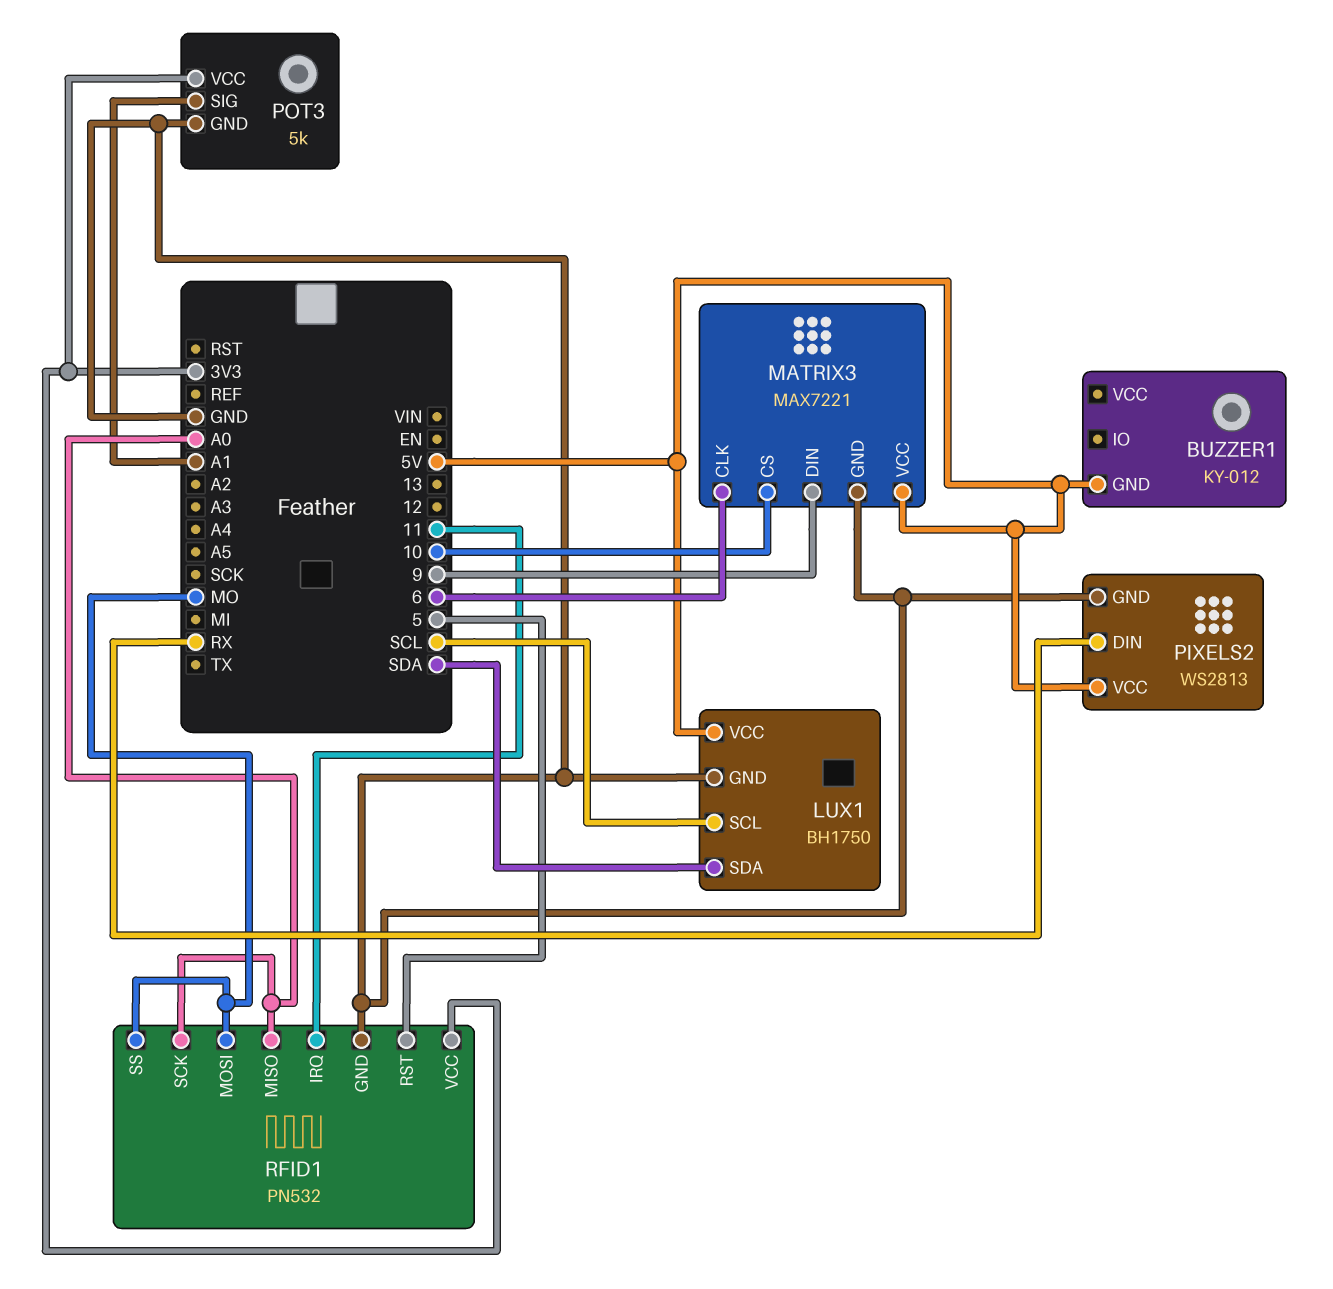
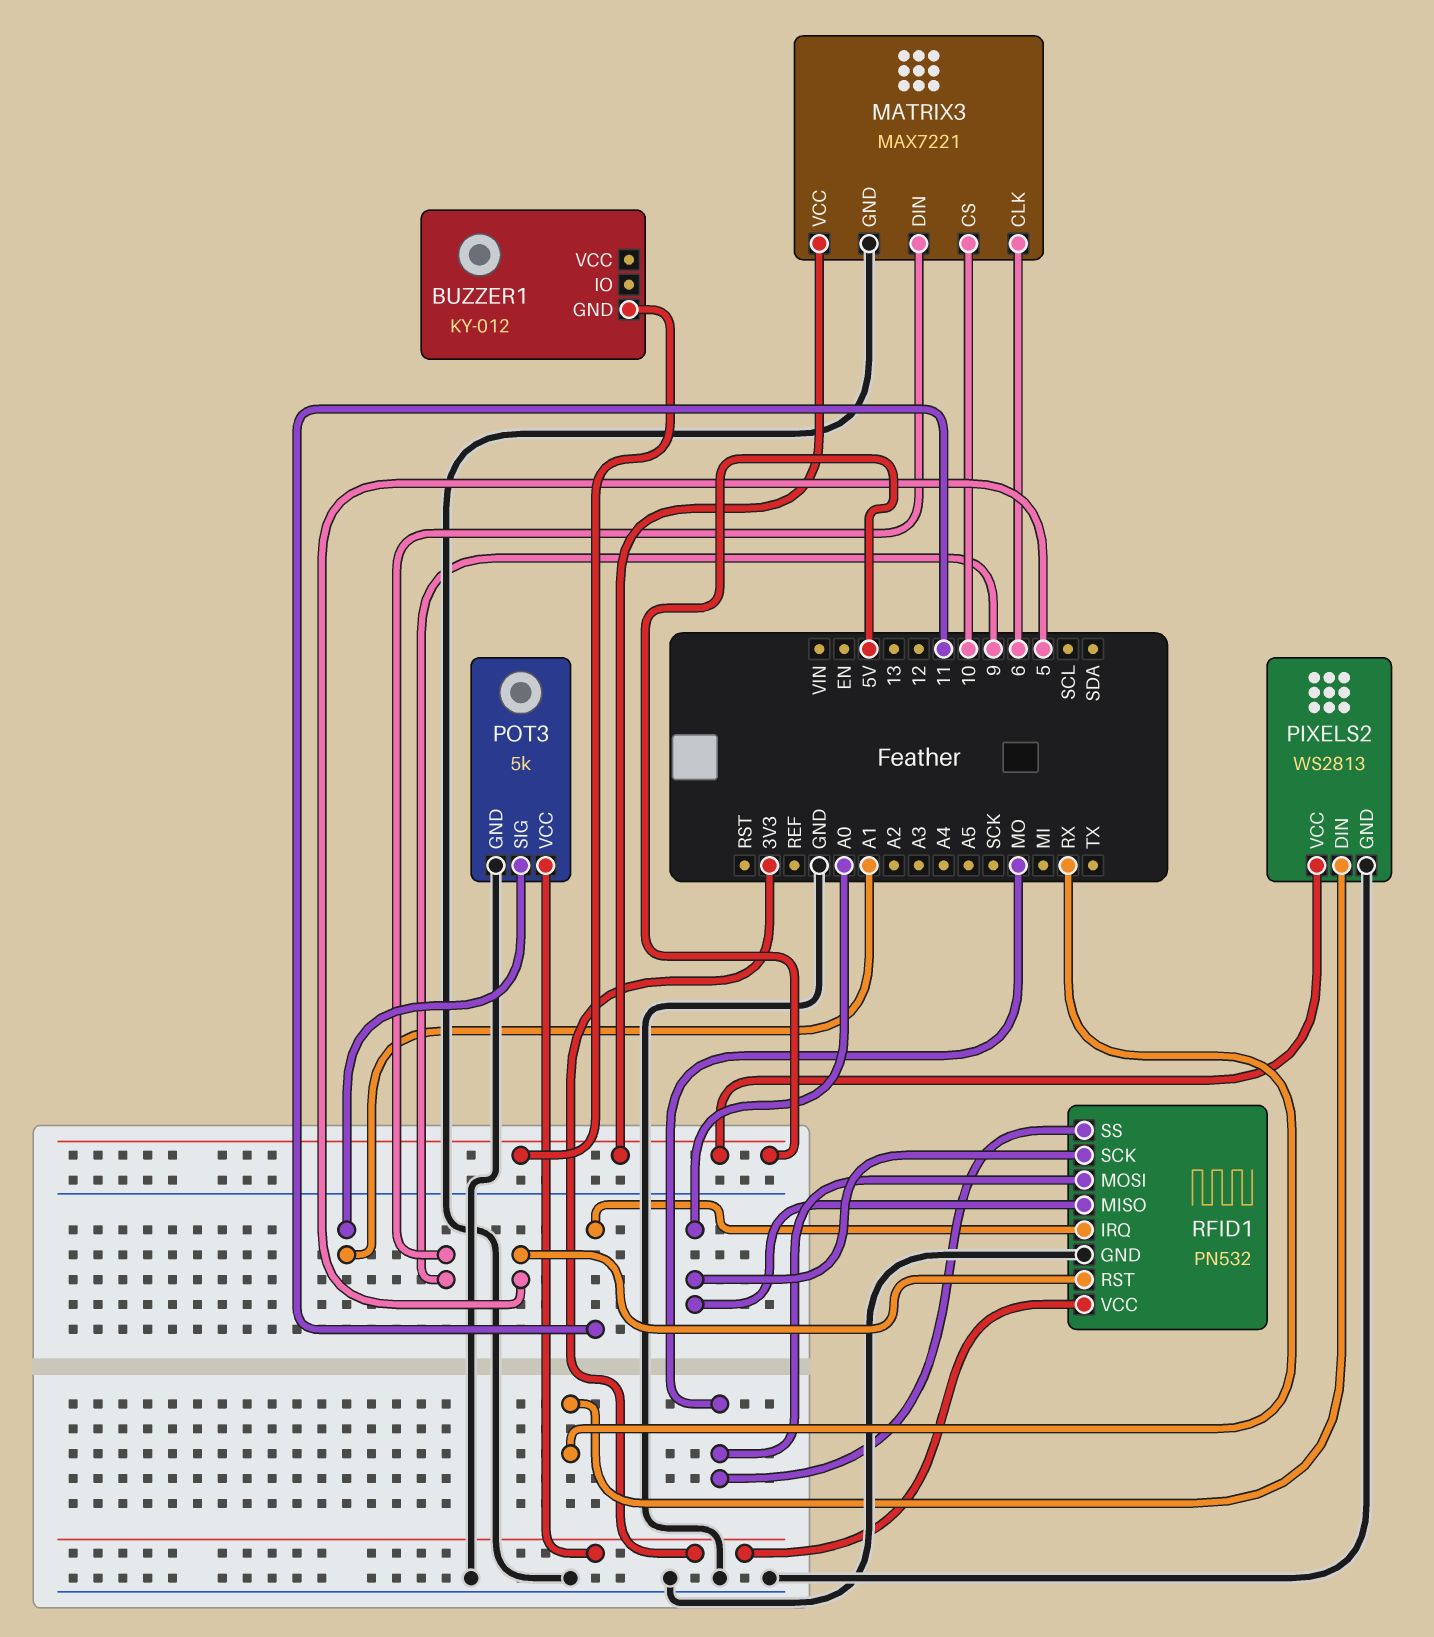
LUX1: BH1750 -> none
LUX1 pin GND: GND -> none
LUX1 pin SCL: SCL -> none
LUX1 pin SDA: SDA -> none
LUX1 pin VCC: 5V -> none

